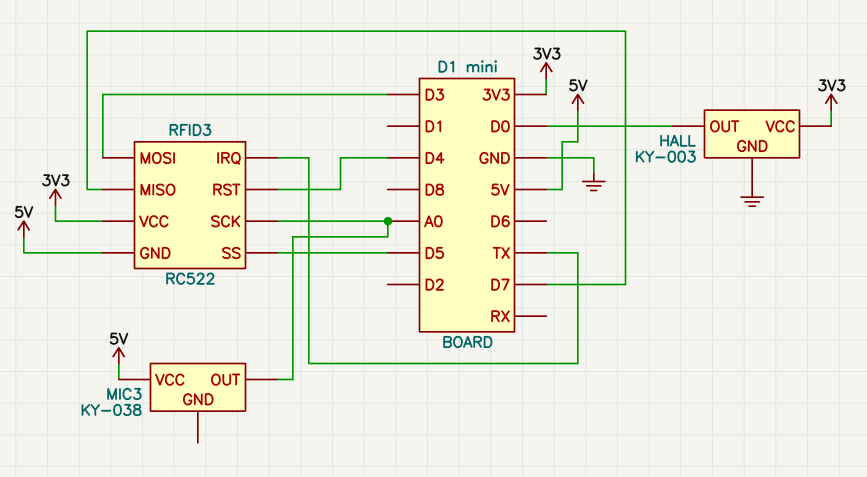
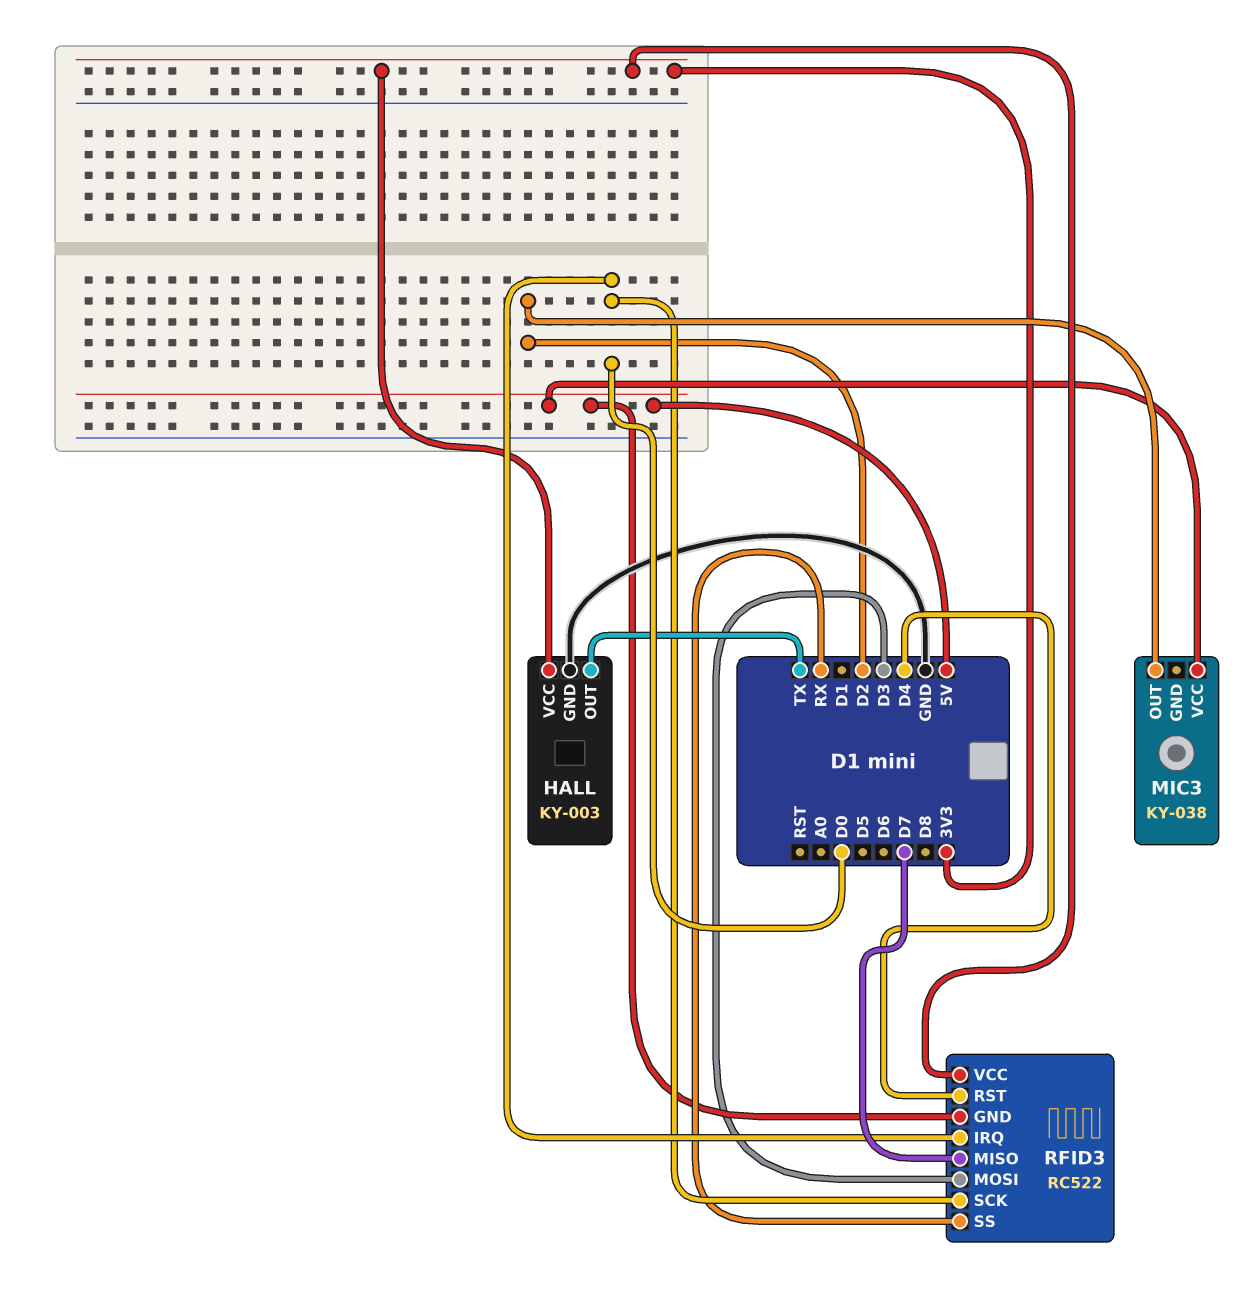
HALL pin OUT: D0 -> TX
MIC3 pin OUT: A0 -> D2
RFID3 pin IRQ: TX -> D0
RFID3 pin SCK: A0 -> D0
RFID3 pin SS: D5 -> RX

